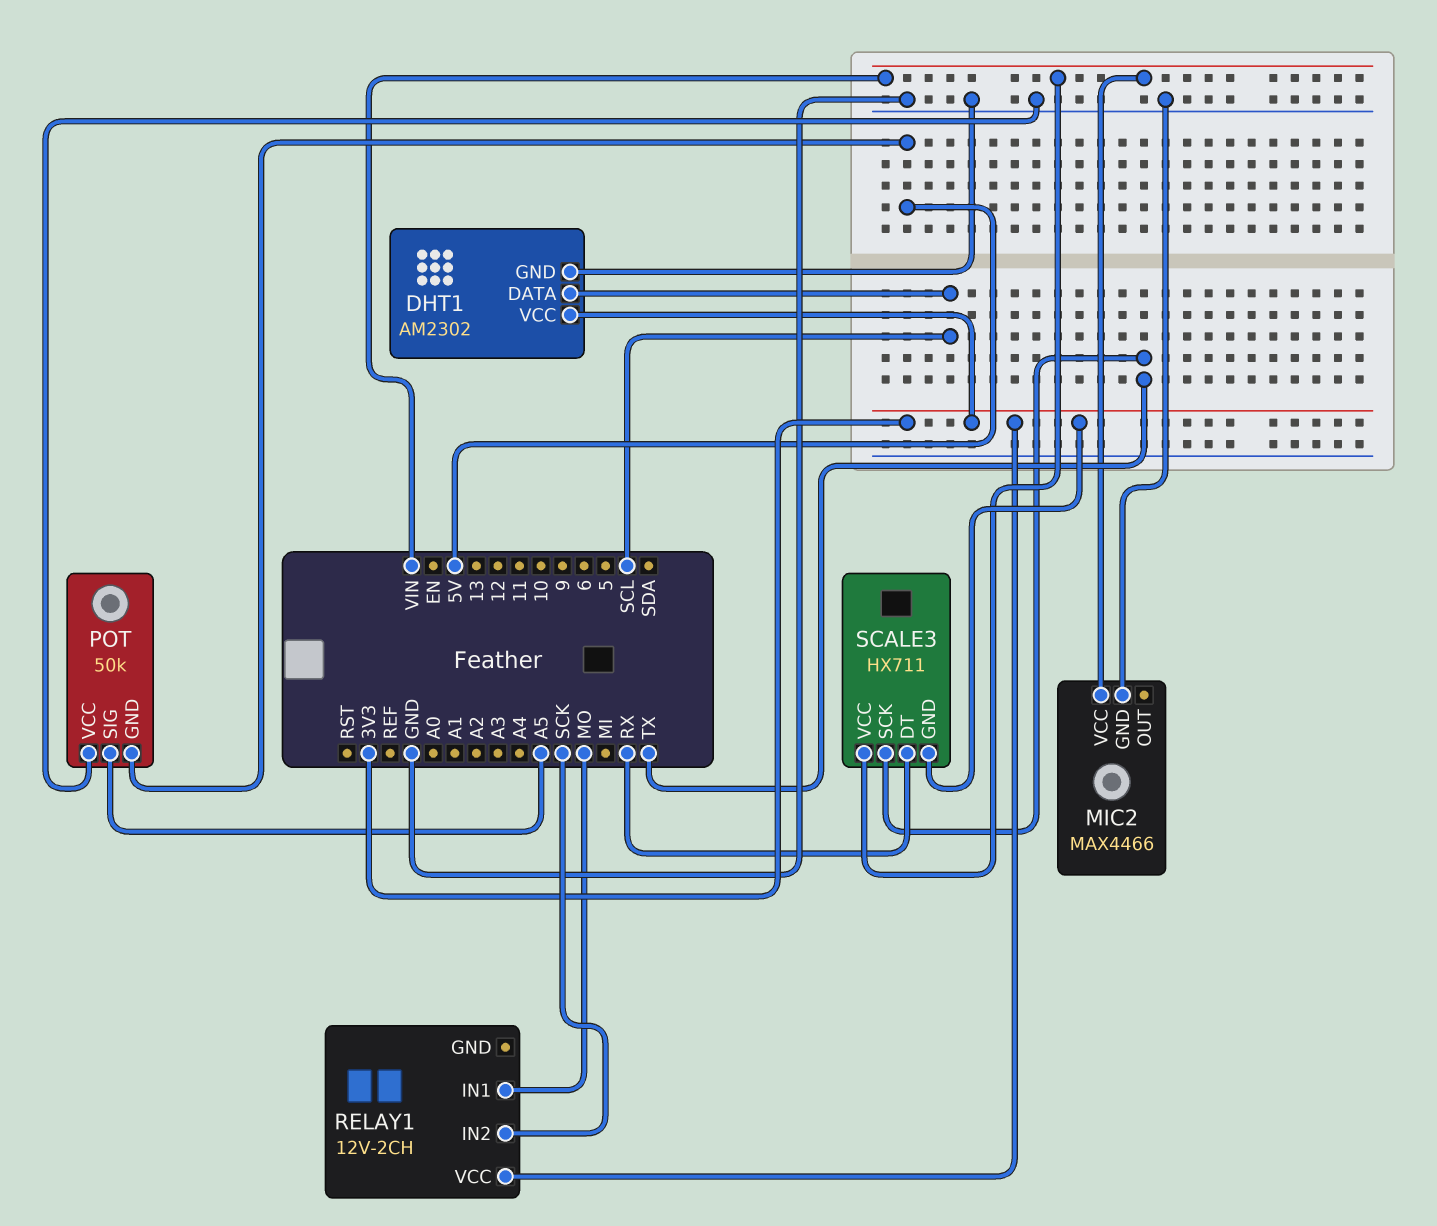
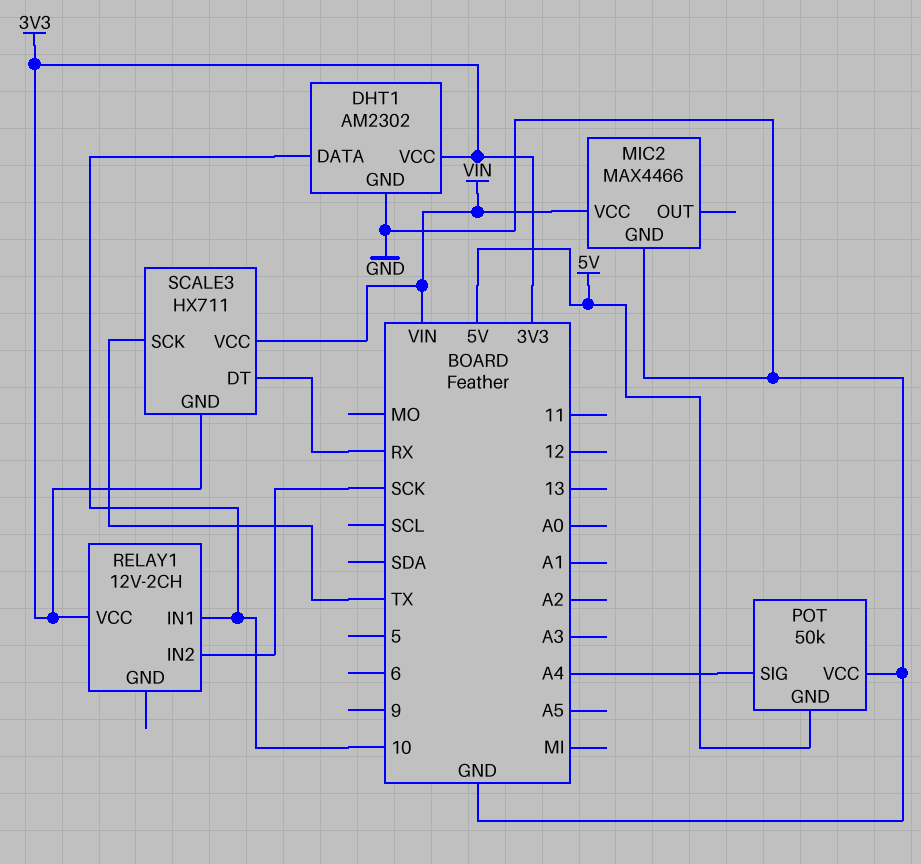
DHT1 pin DATA: SCL -> 10
POT pin SIG: A5 -> A4
RELAY1 pin IN1: MO -> 10

